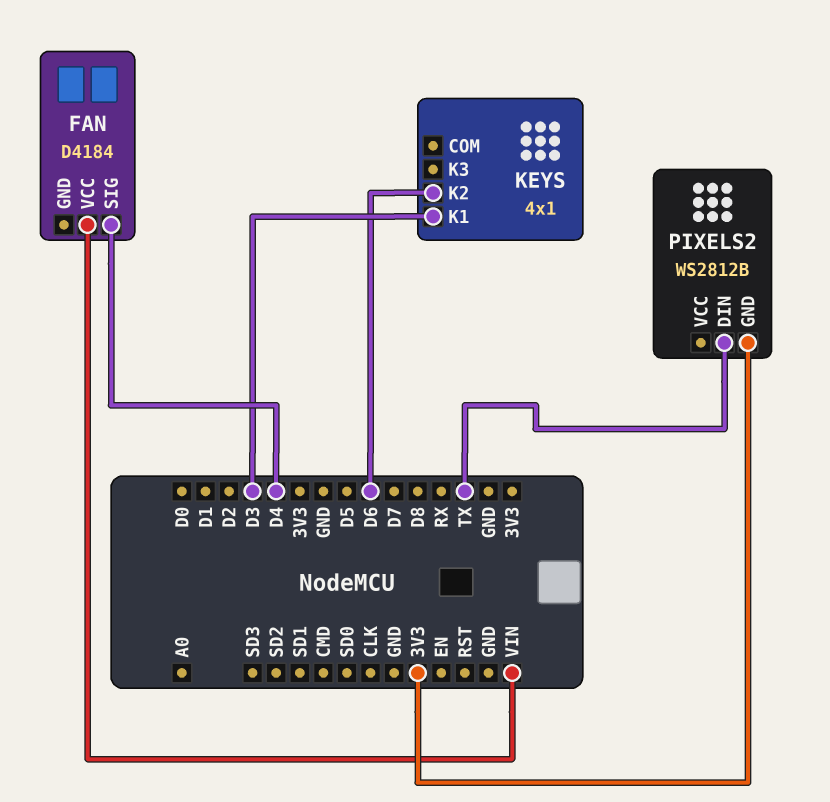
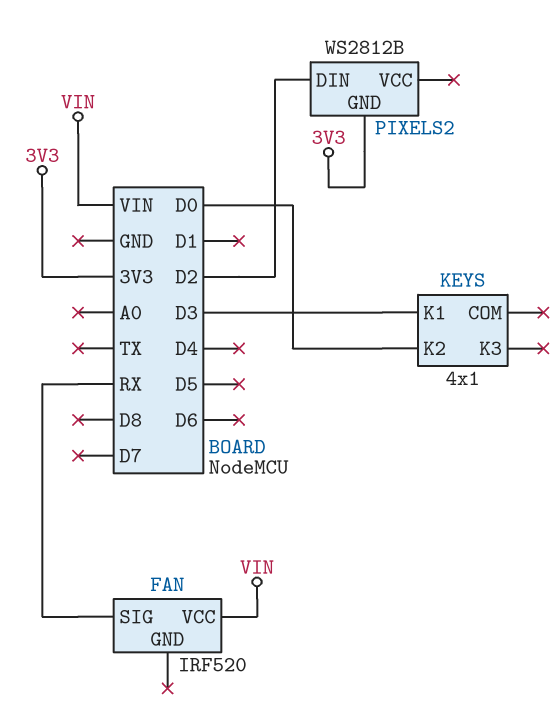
FAN: D4184 -> IRF520
FAN pin SIG: D4 -> RX
KEYS pin K2: D6 -> D0
PIXELS2 pin DIN: TX -> D2

